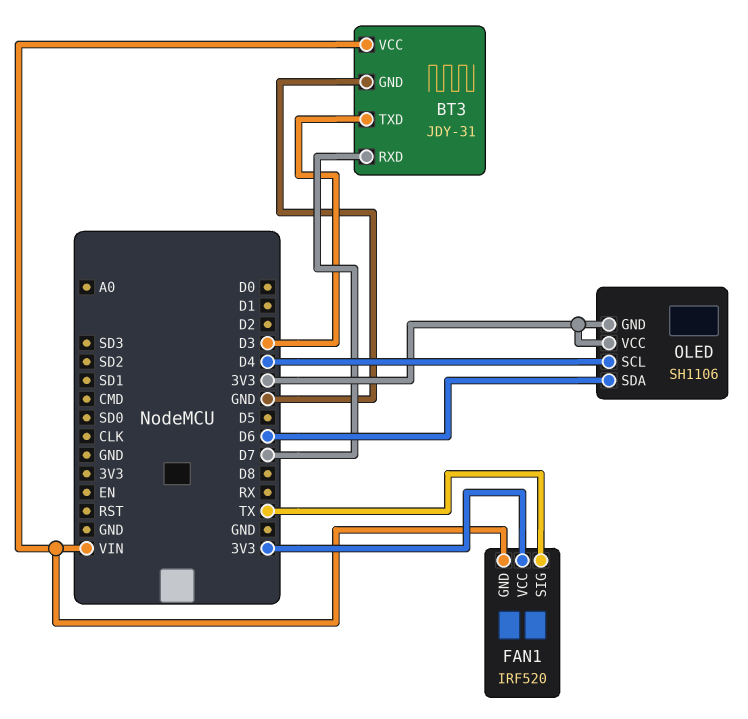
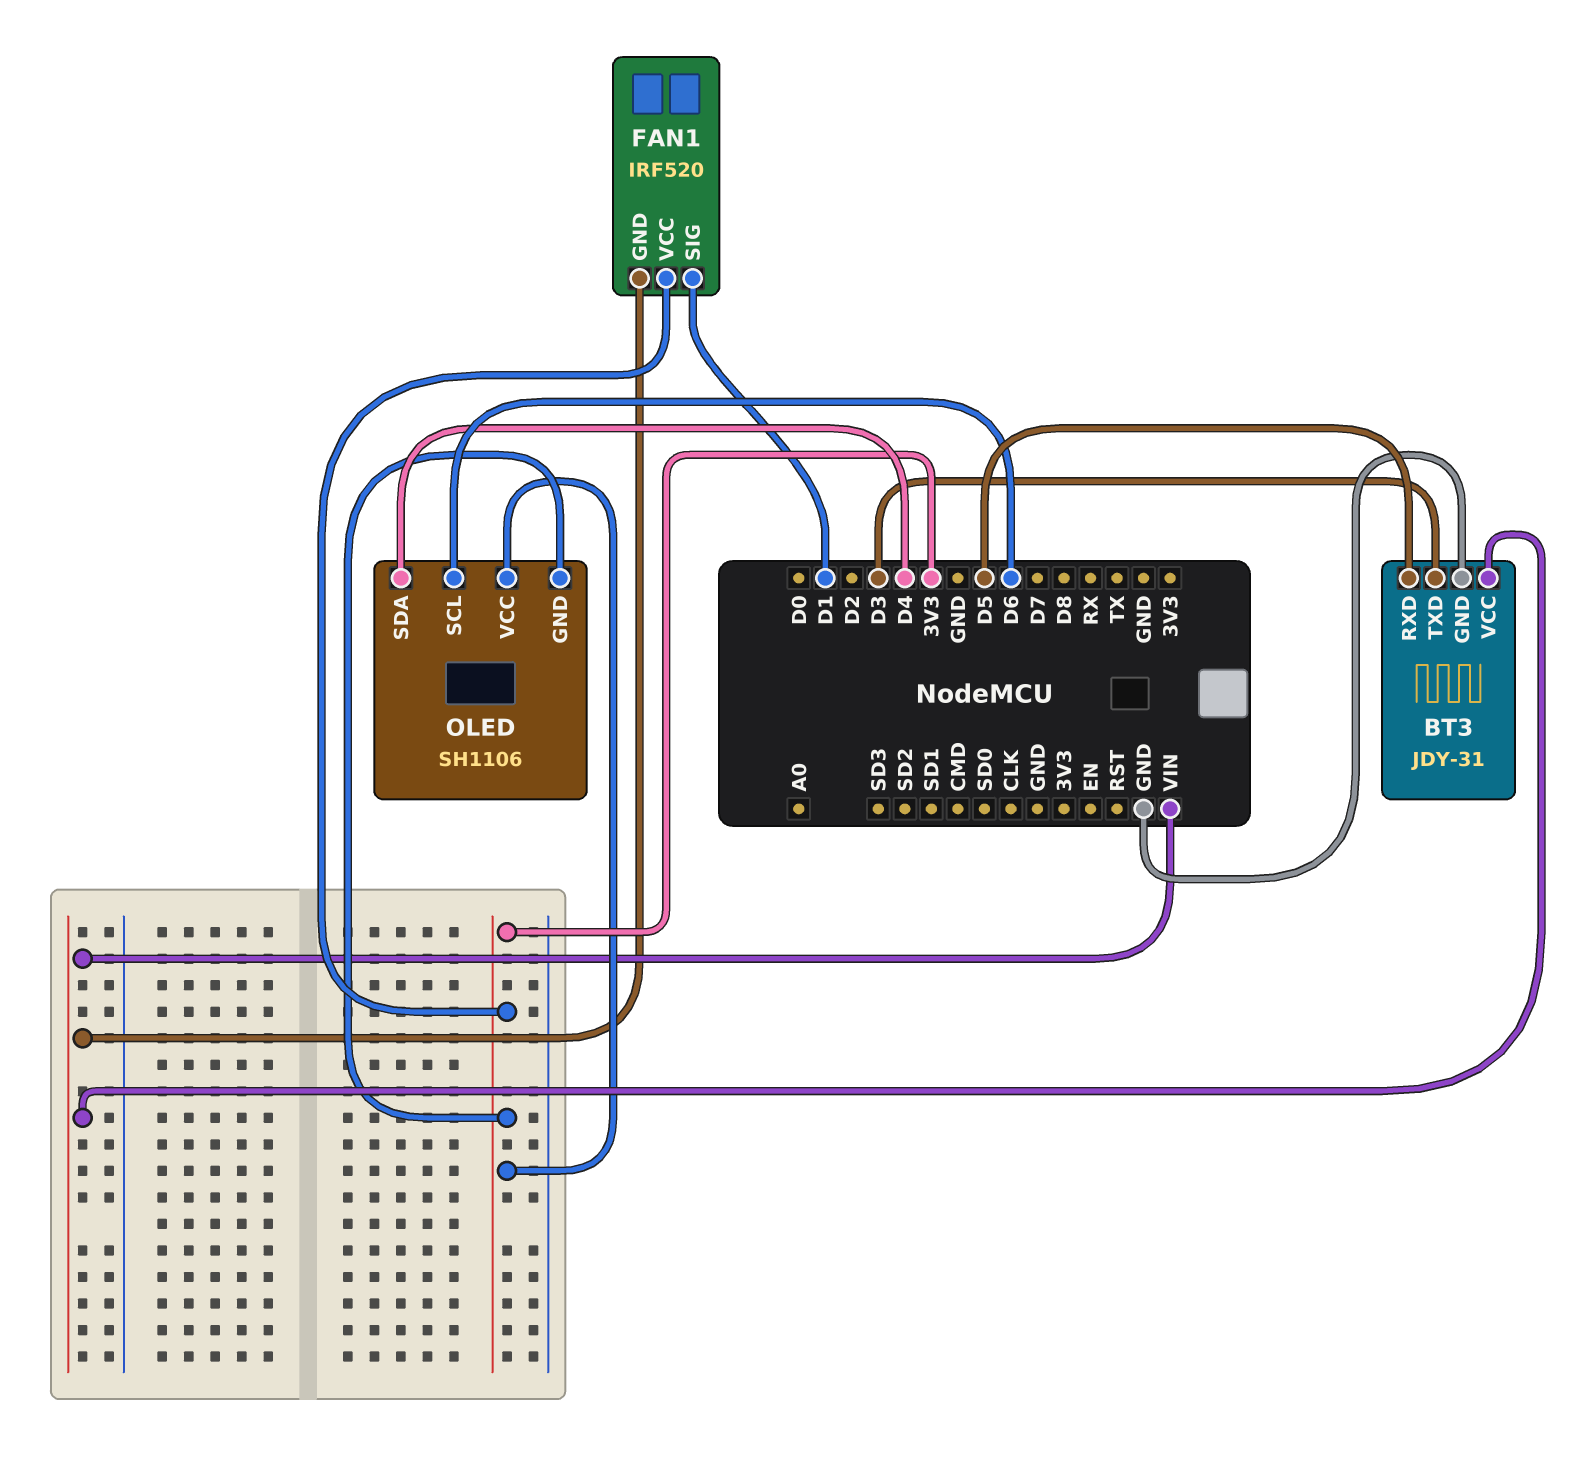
BT3 pin RXD: D7 -> D5
FAN1 pin SIG: TX -> D1
OLED pin SCL: D4 -> D6
OLED pin SDA: D6 -> D4

